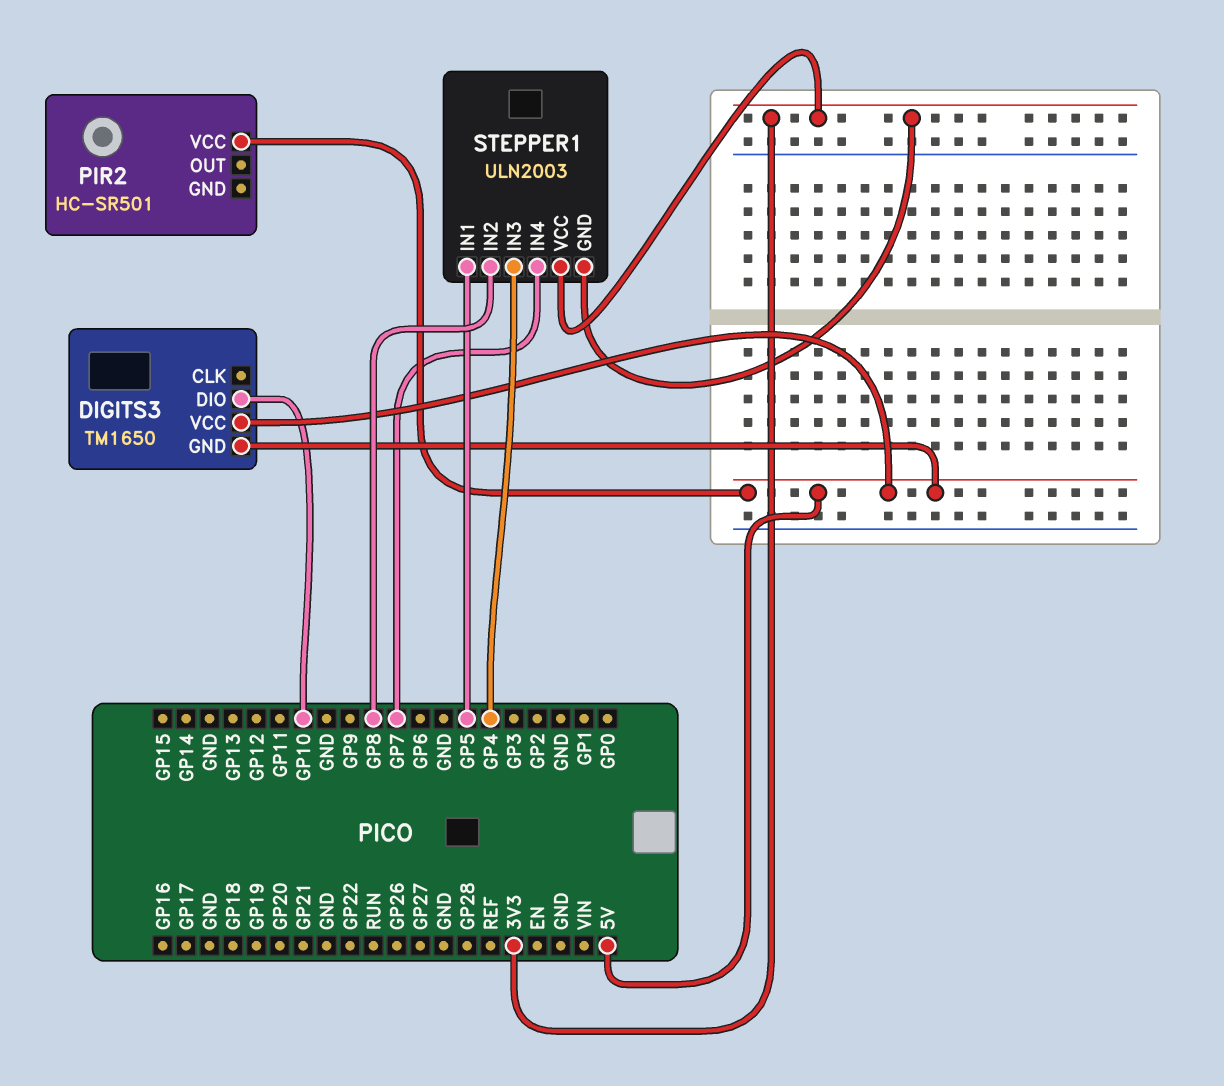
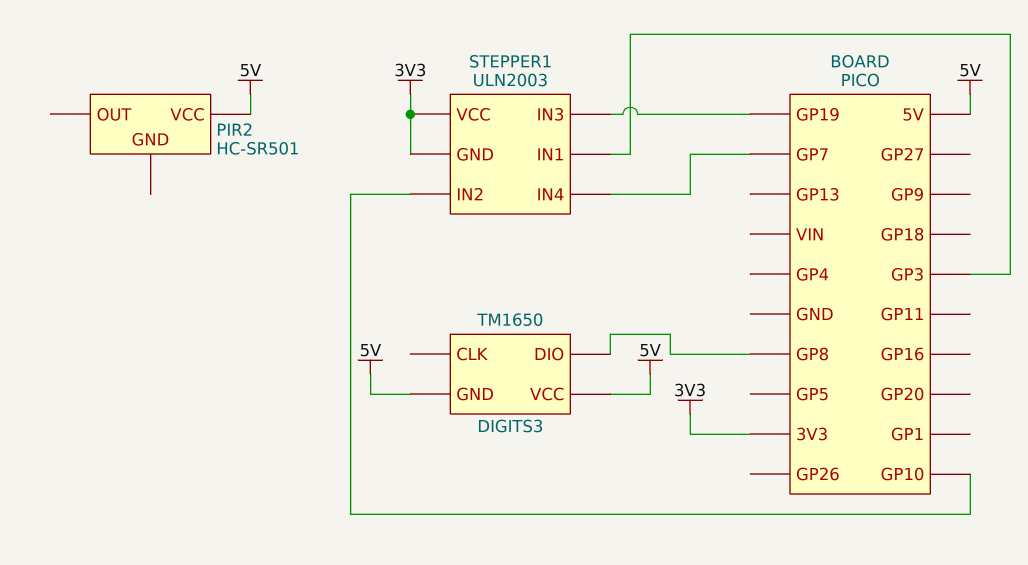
DIGITS3 pin DIO: GP10 -> GP8
STEPPER1 pin IN1: GP5 -> GP3
STEPPER1 pin IN2: GP8 -> GP10
STEPPER1 pin IN3: GP4 -> GP19

